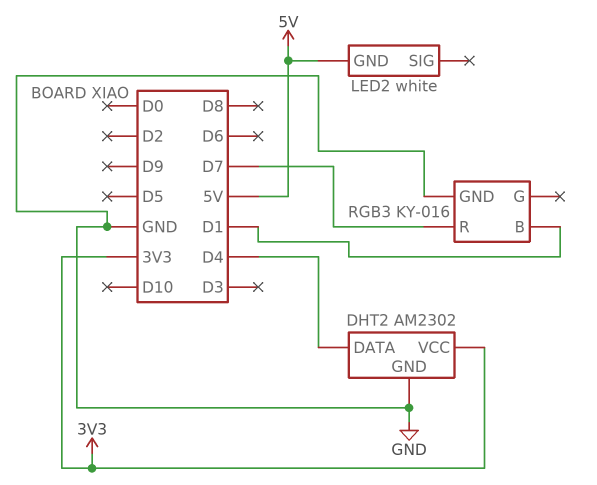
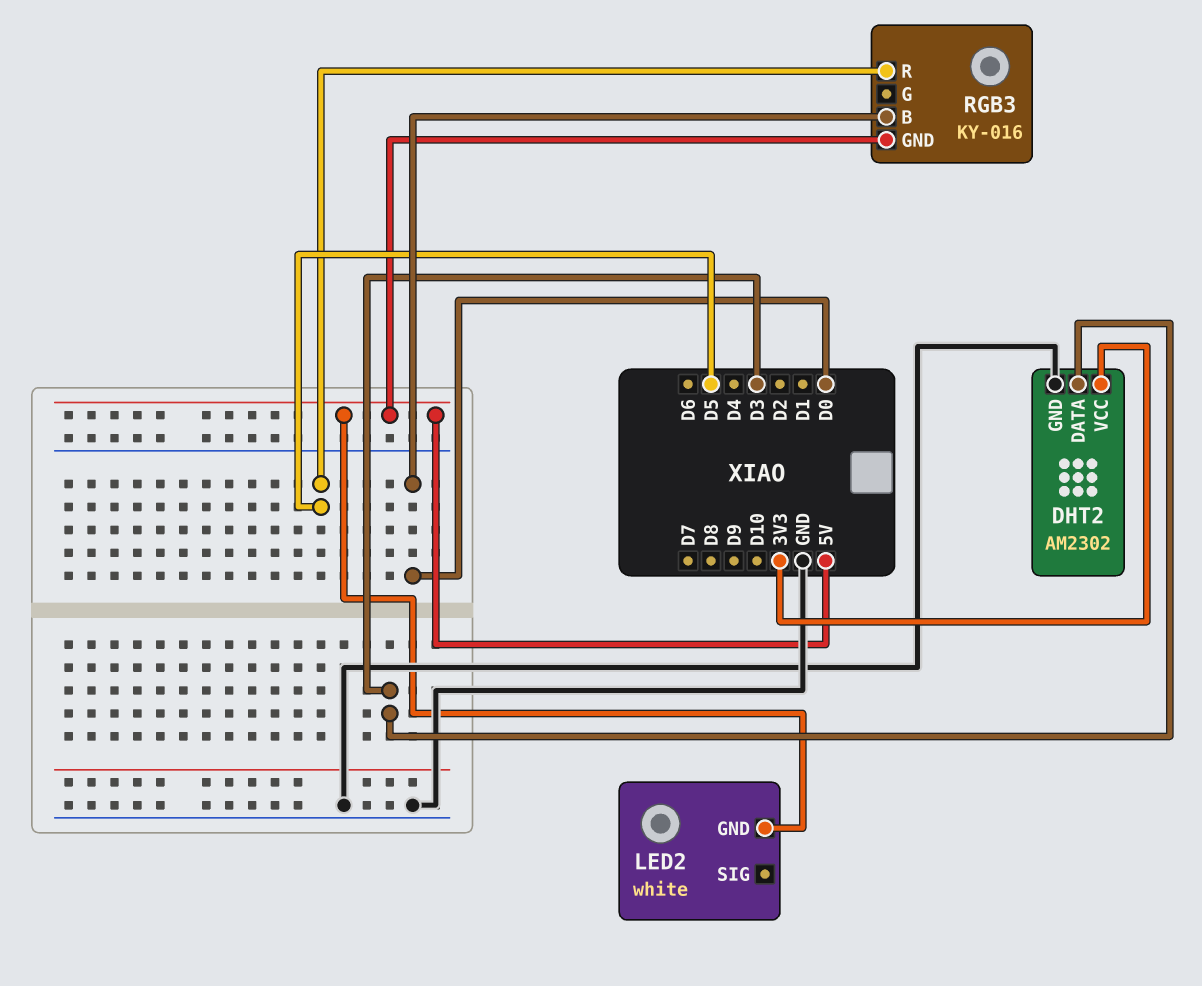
DHT2 pin DATA: D4 -> D3
RGB3 pin B: D1 -> D0
RGB3 pin GND: GND -> 5V
RGB3 pin R: D7 -> D5

